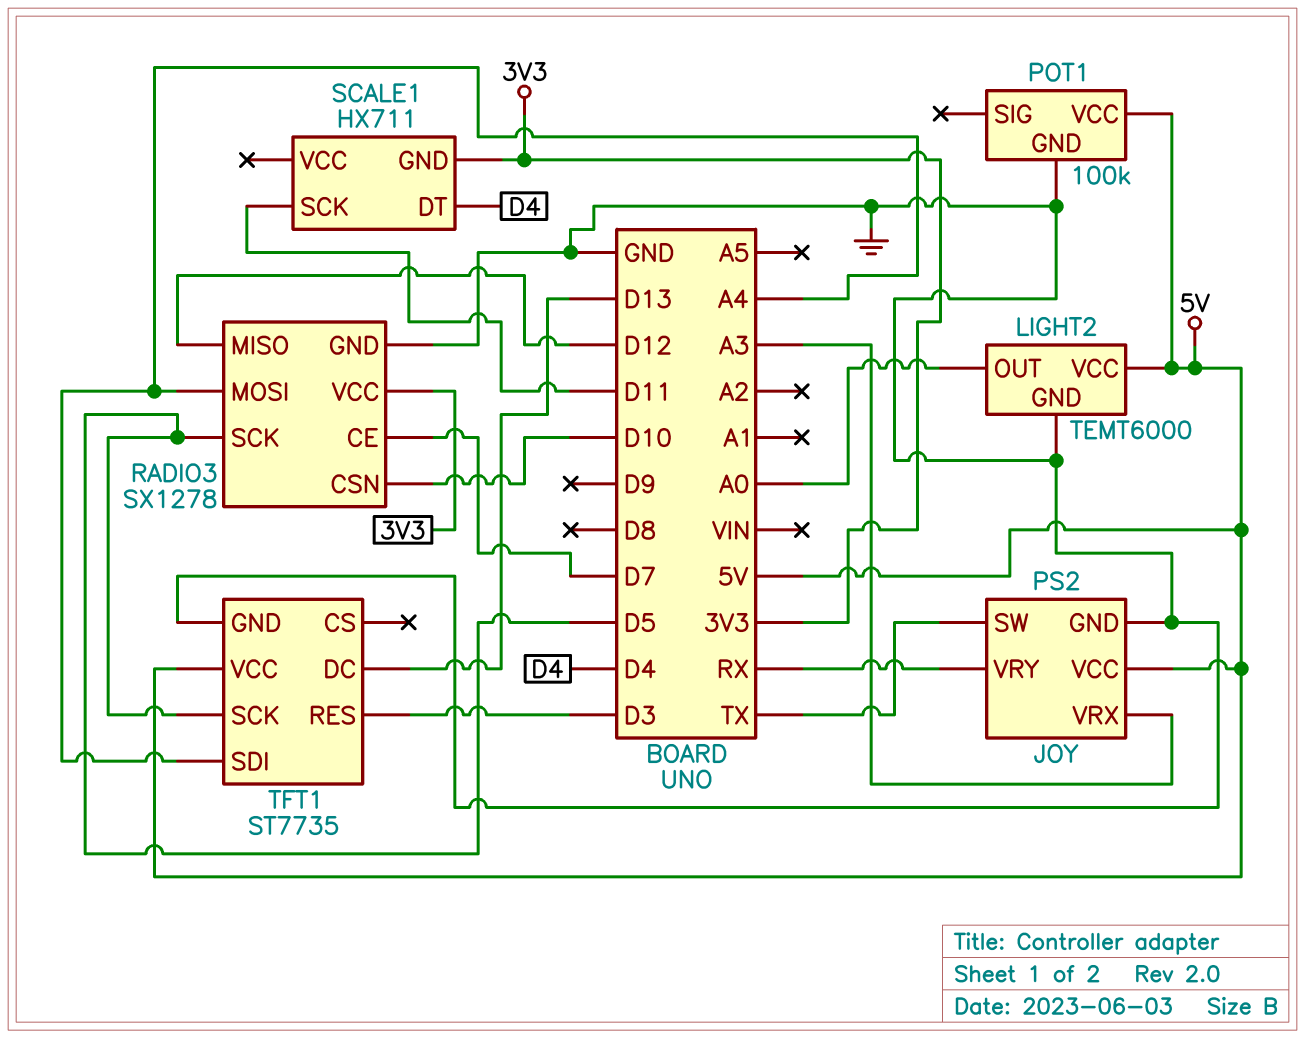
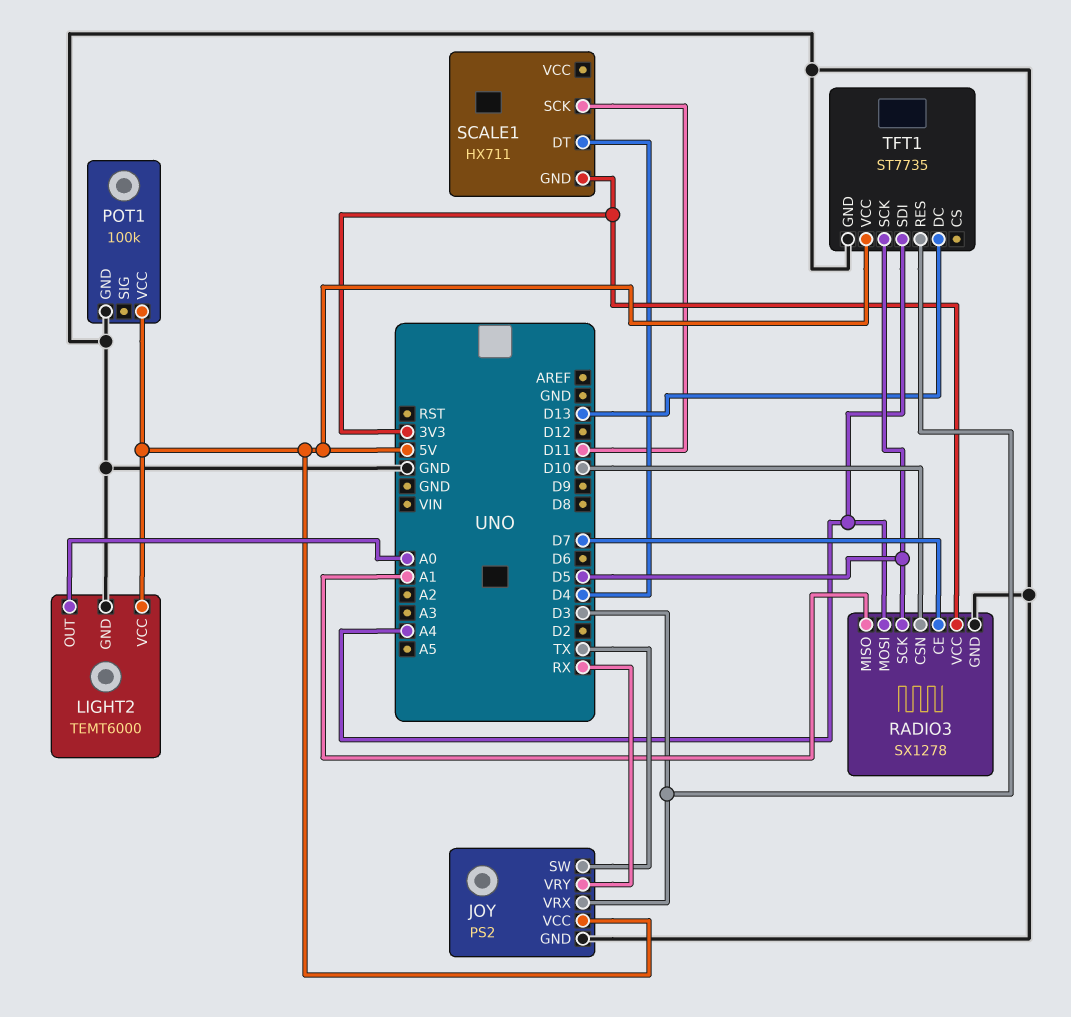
JOY pin VRX: A3 -> D3
RADIO3 pin MISO: D12 -> A1

